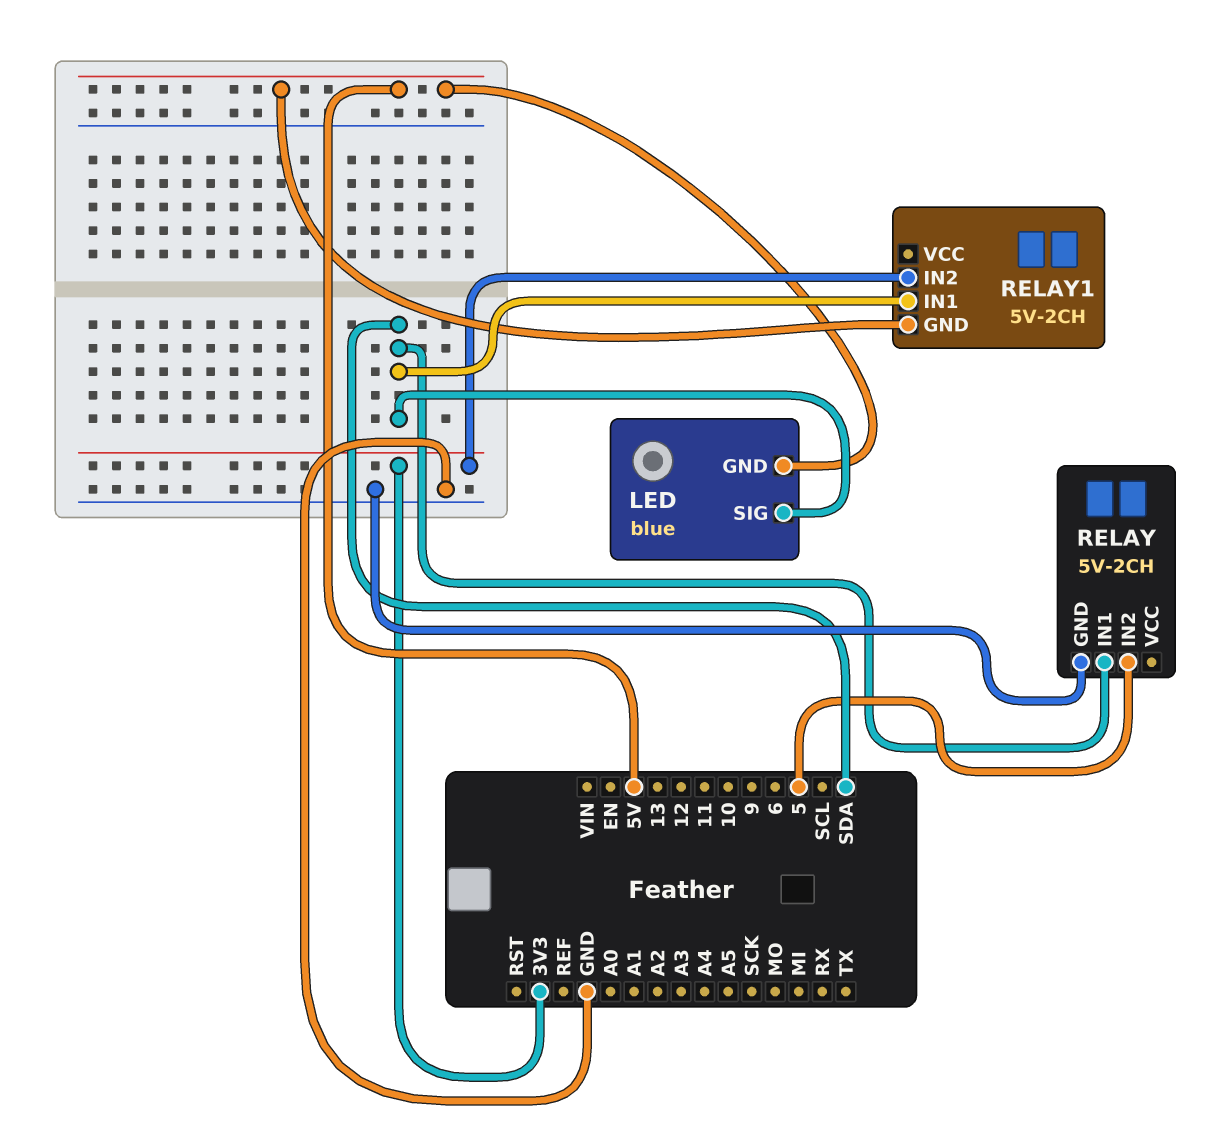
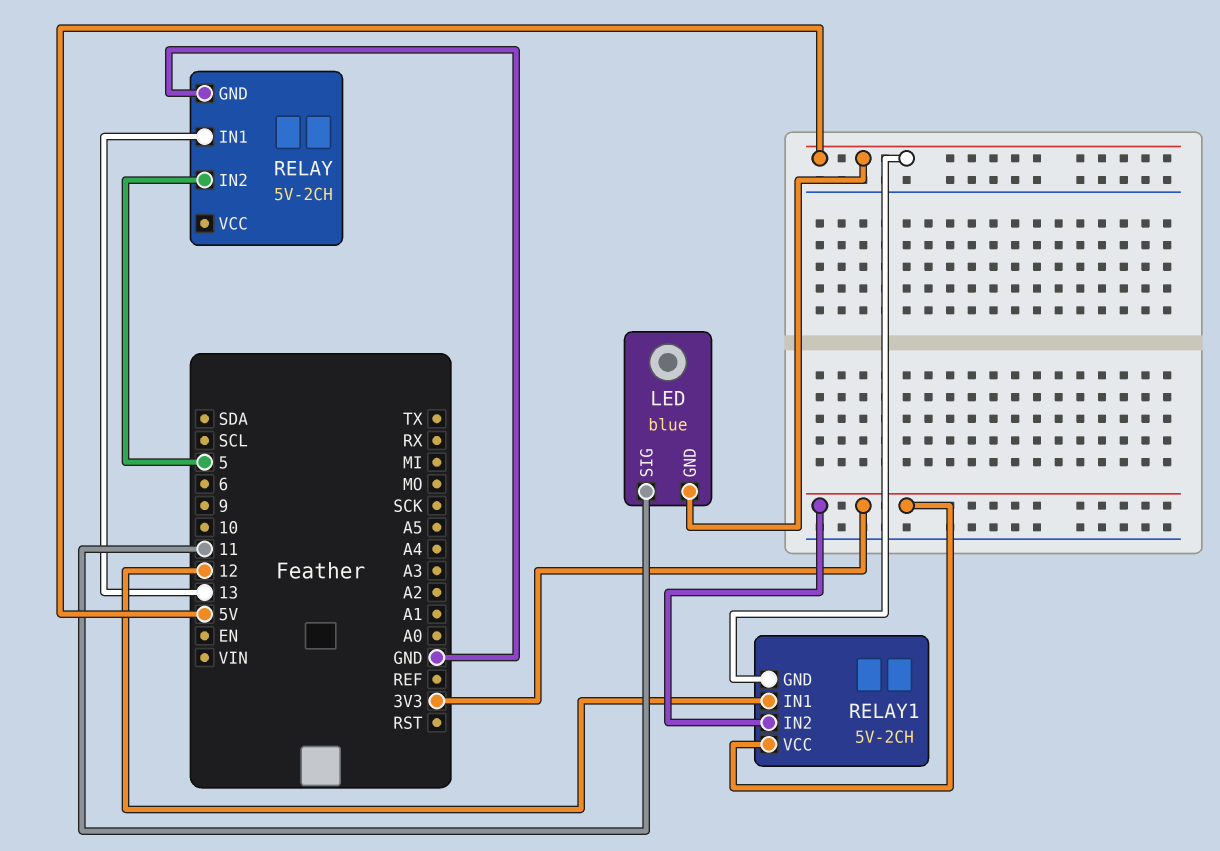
LED pin SIG: SDA -> 11
RELAY pin IN1: SDA -> 13
RELAY1 pin IN1: SDA -> 12
RELAY1 pin VCC: none -> 3V3

